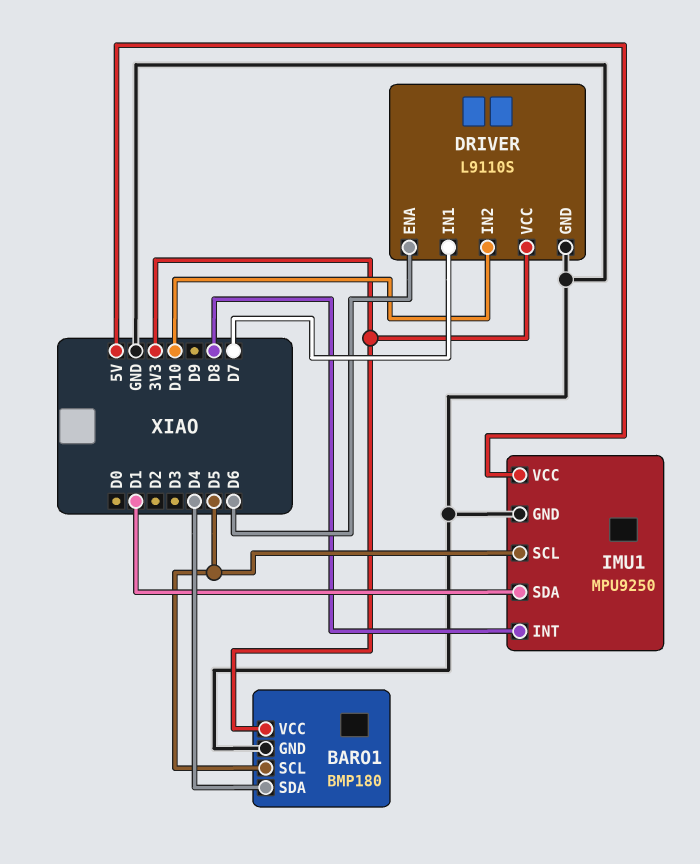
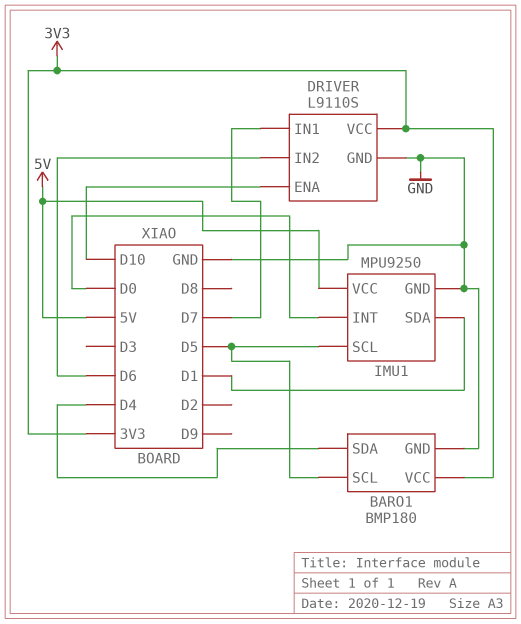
DRIVER pin ENA: D6 -> D10
DRIVER pin IN2: D10 -> D6
IMU1 pin INT: D8 -> D0

